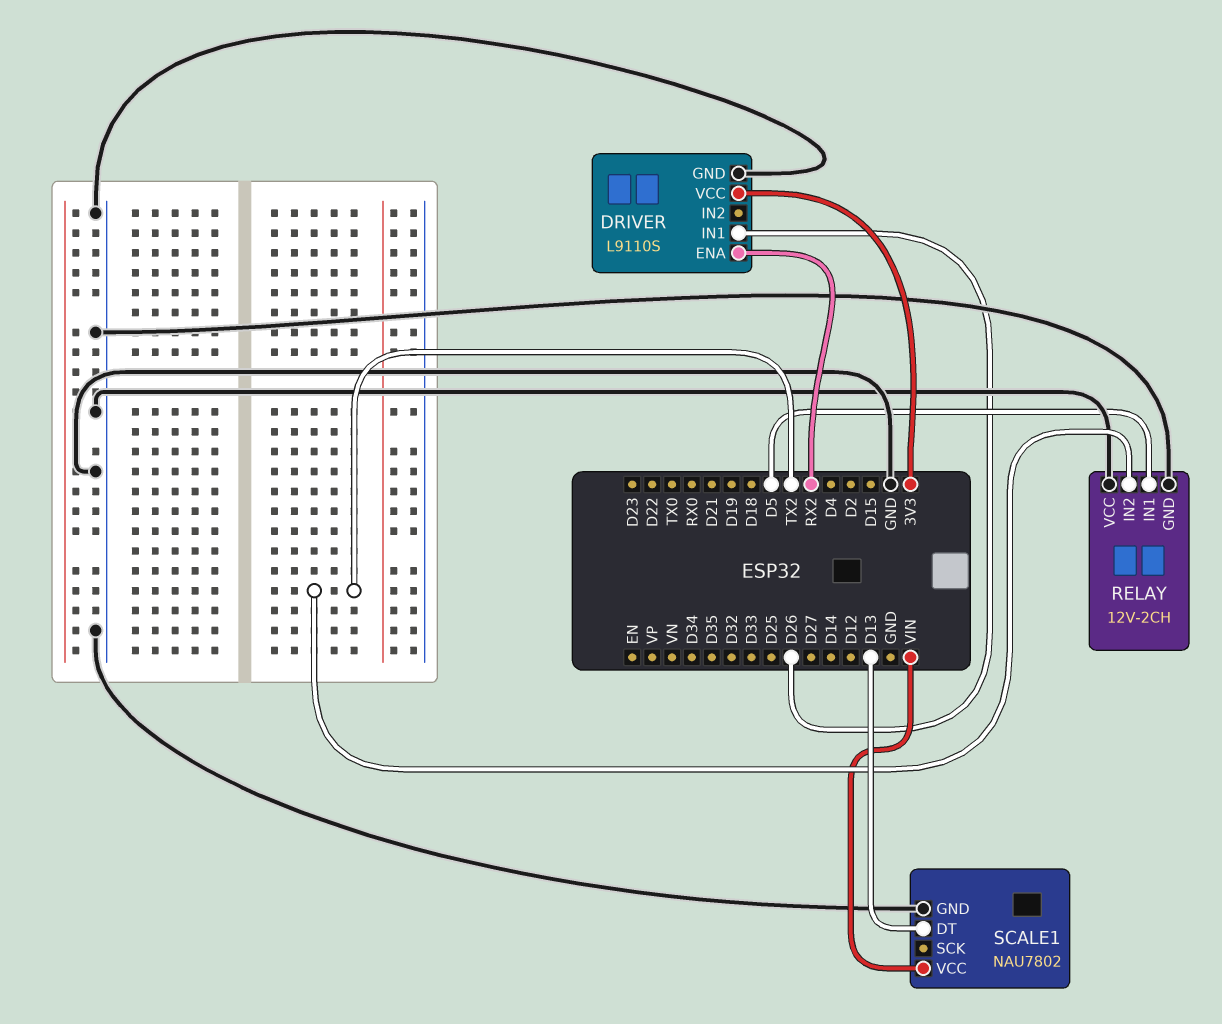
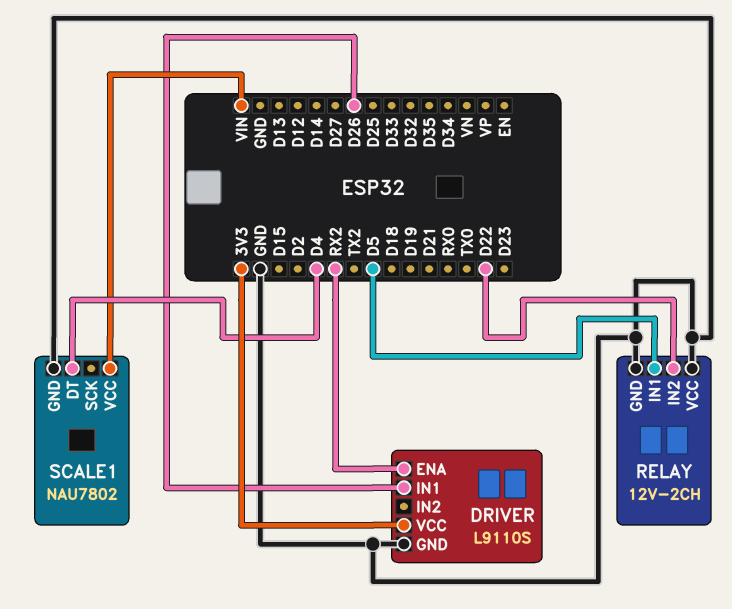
RELAY pin IN2: TX2 -> D22
SCALE1 pin DT: D13 -> D4

